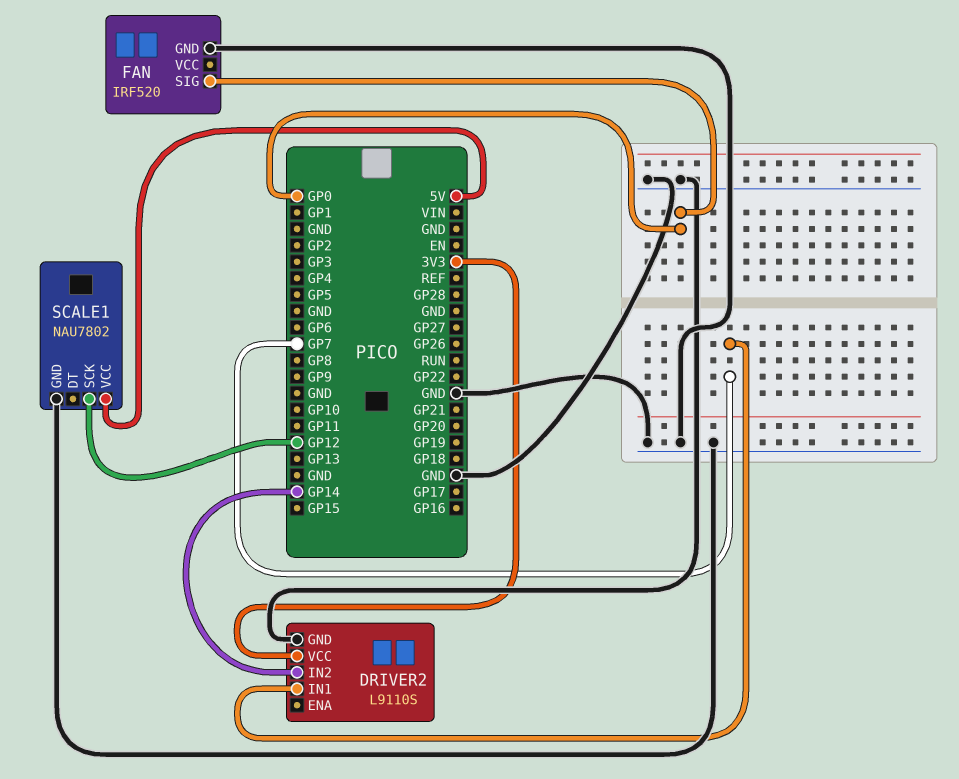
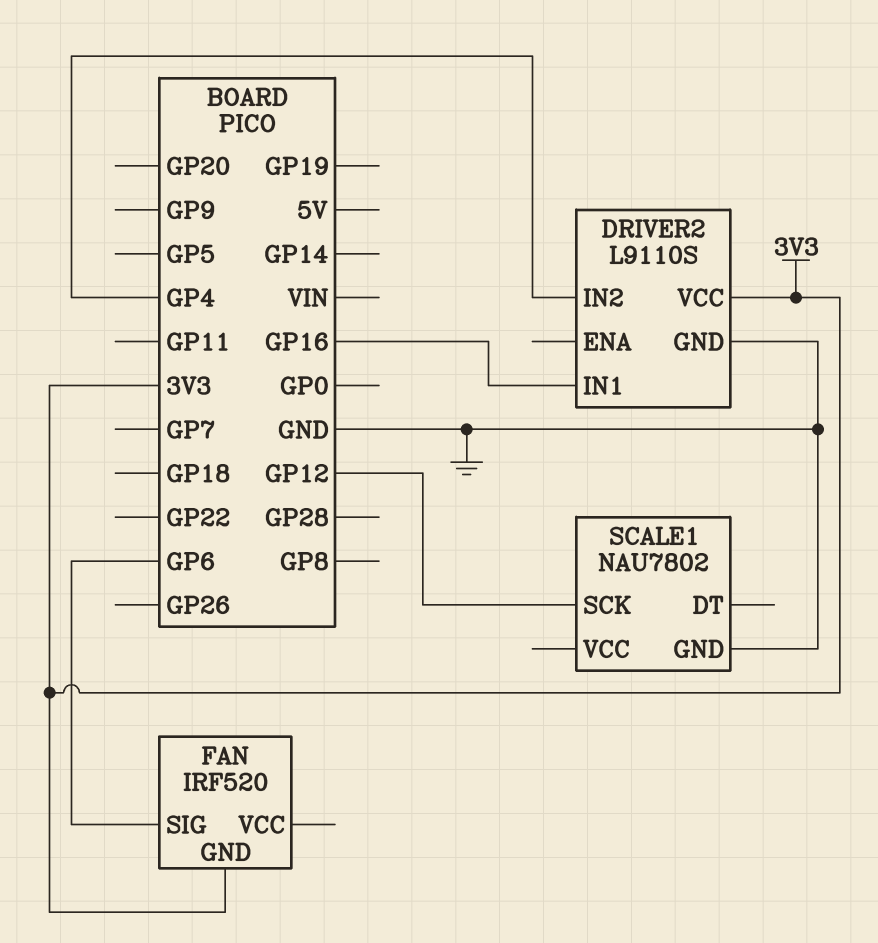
DRIVER2 pin IN1: GP7 -> GP16
DRIVER2 pin IN2: GP14 -> GP4
FAN pin GND: GND -> 3V3
FAN pin SIG: GP0 -> GP6
SCALE1 pin VCC: 5V -> none

